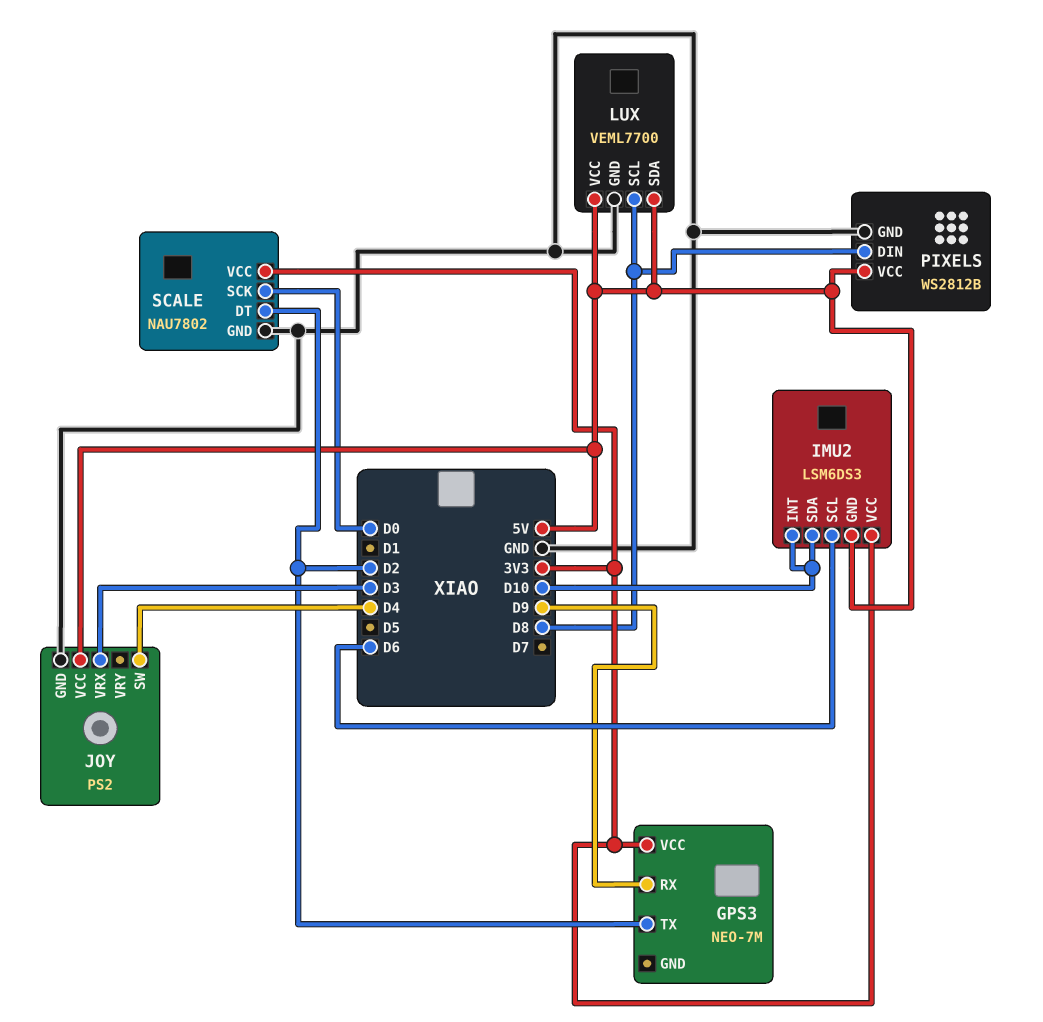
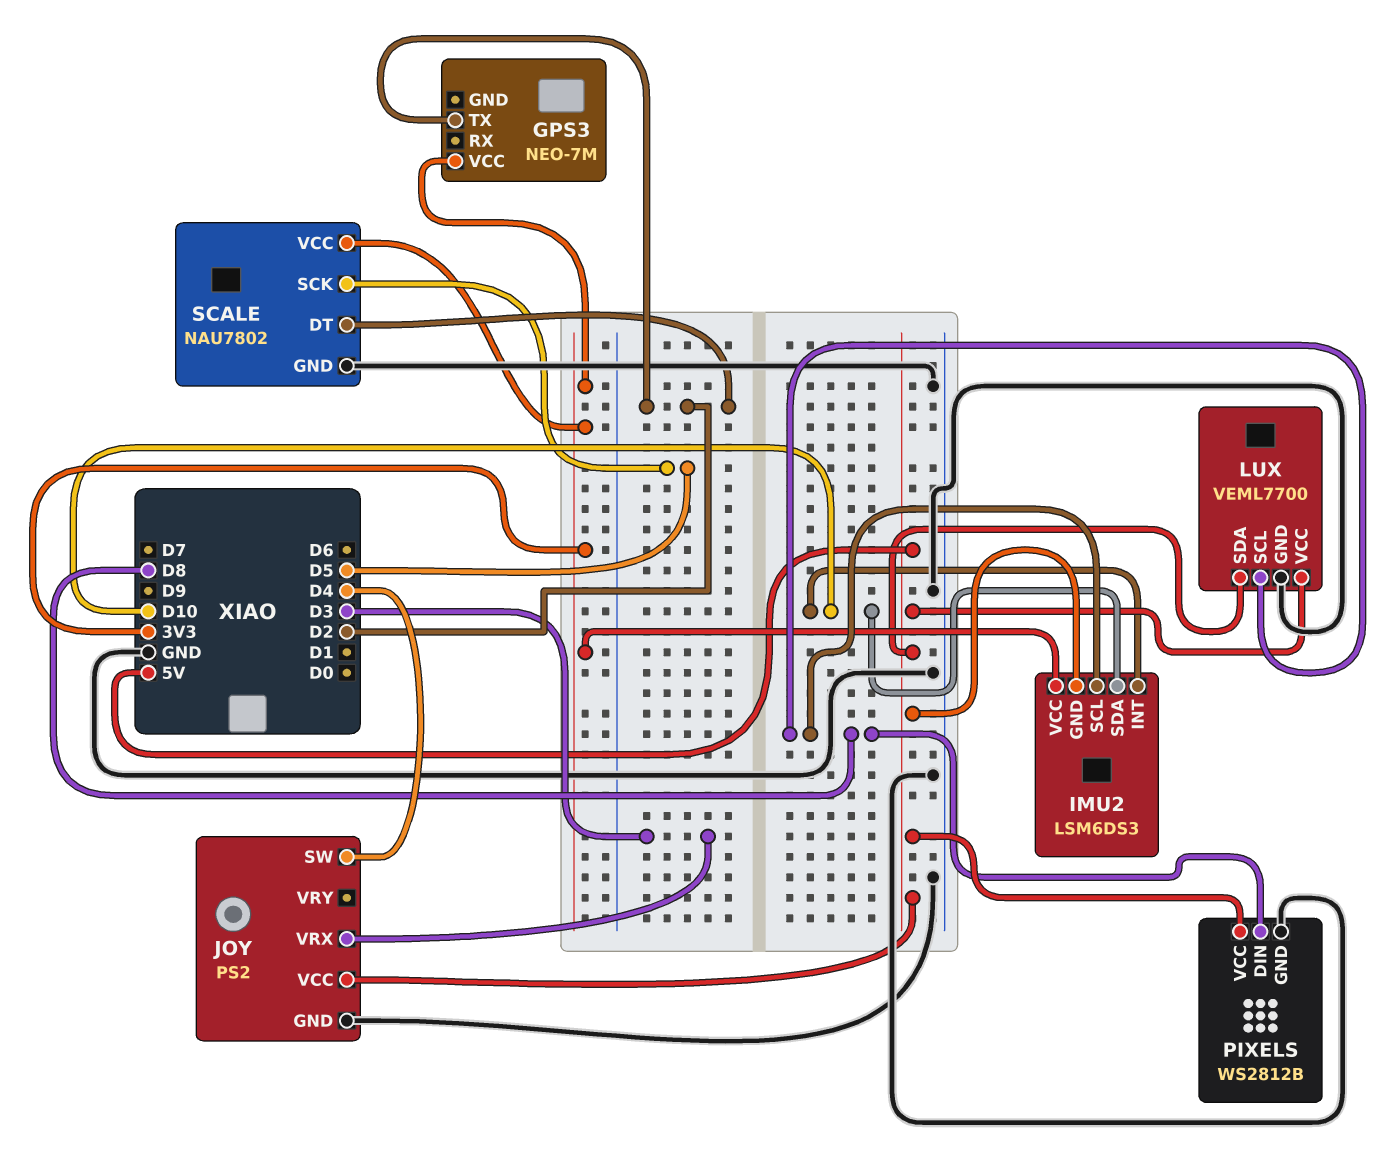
GPS3 pin RX: D9 -> none
IMU2 pin SCL: D6 -> D8
SCALE pin SCK: D0 -> D5

